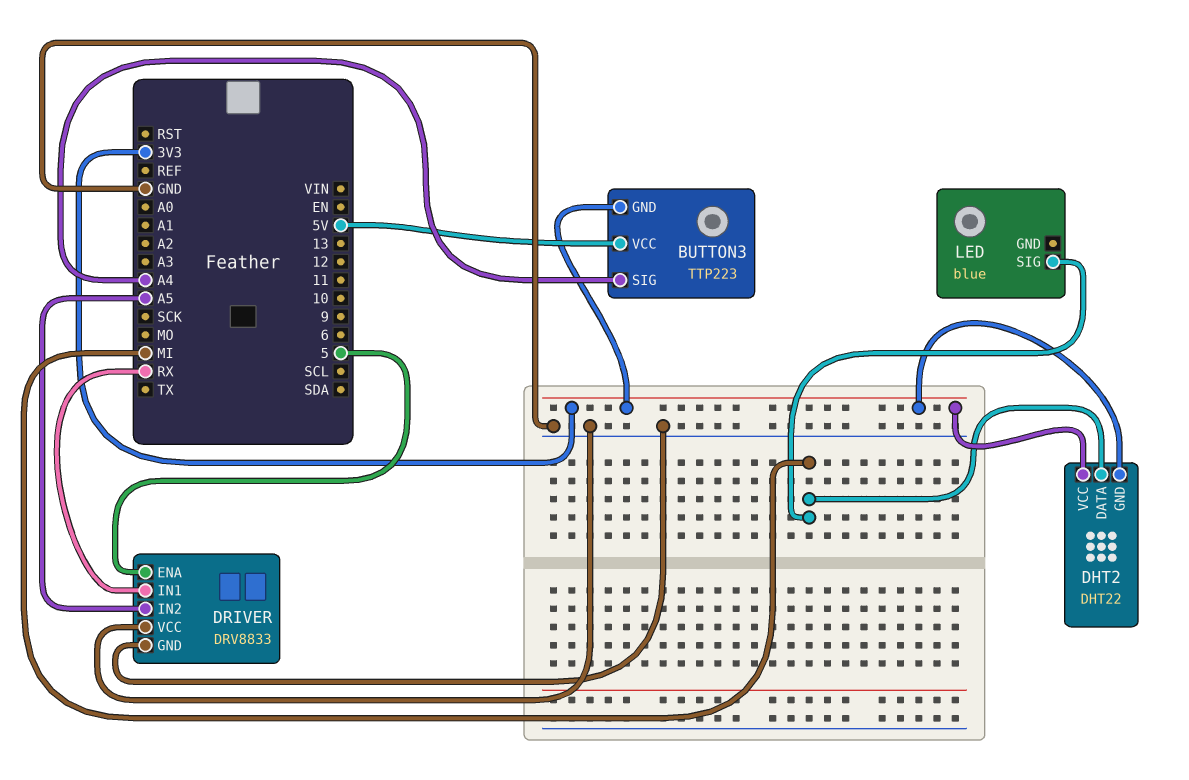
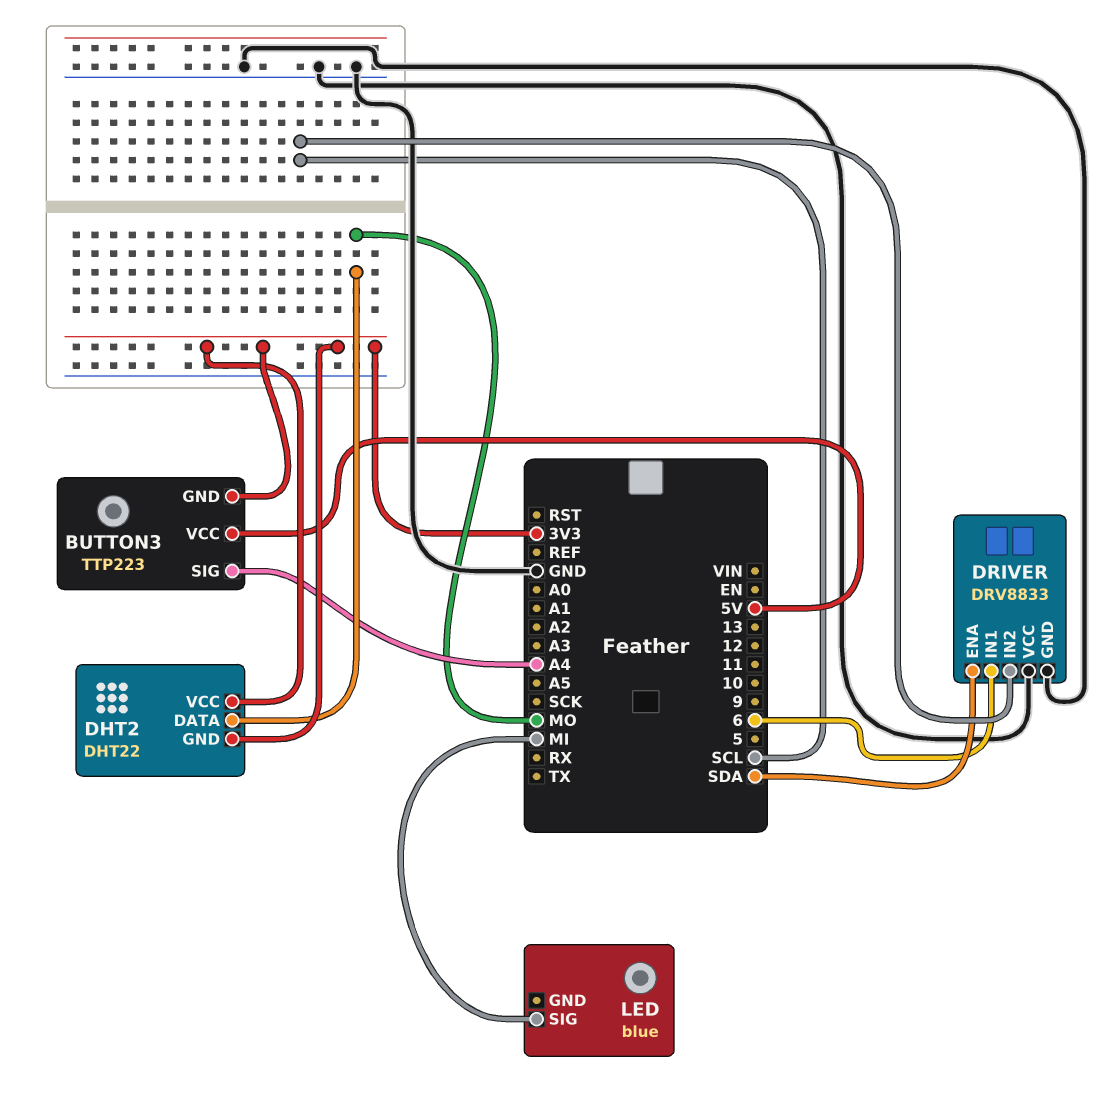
DHT2 pin DATA: MI -> MO
DRIVER pin ENA: 5 -> SDA
DRIVER pin IN1: RX -> 6
DRIVER pin IN2: A5 -> SCL

